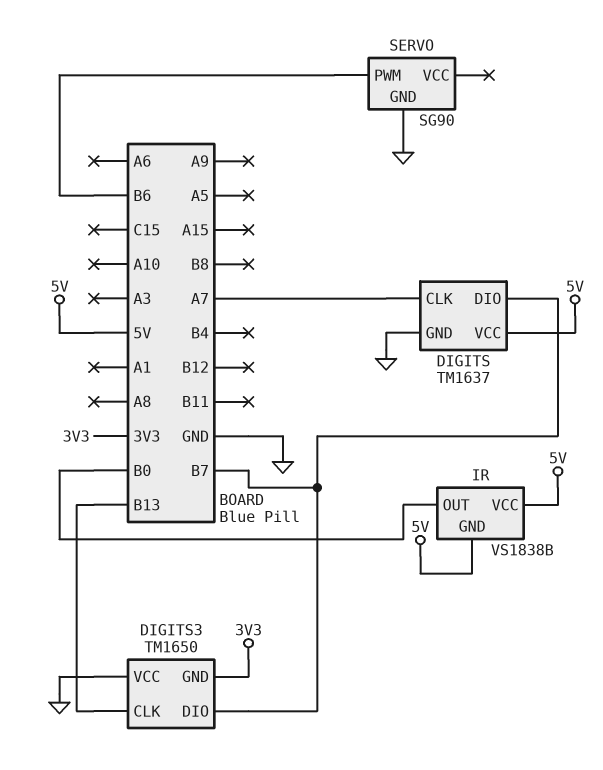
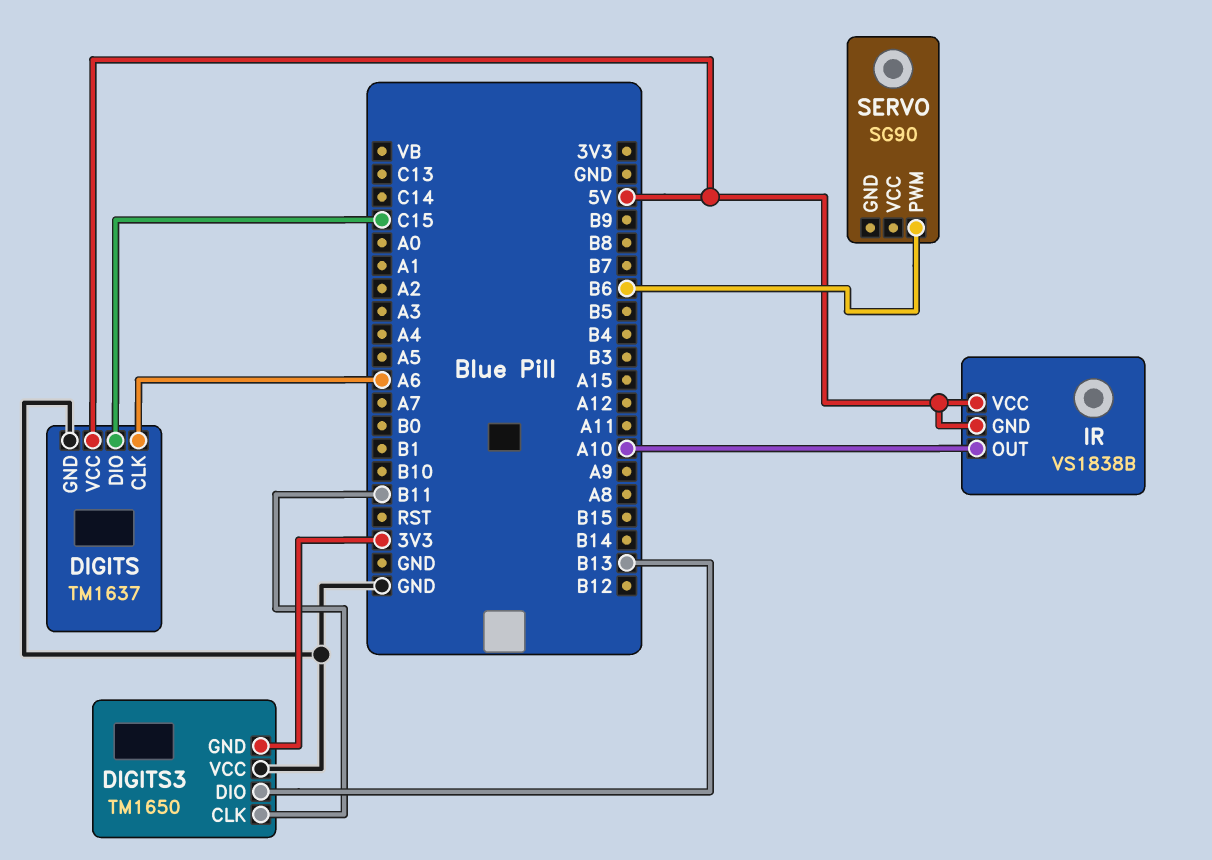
DIGITS pin CLK: A7 -> A6
DIGITS pin DIO: B7 -> C15
DIGITS3 pin CLK: B13 -> B11
DIGITS3 pin DIO: B7 -> B13
IR pin OUT: B0 -> A10
SERVO pin GND: GND -> none

